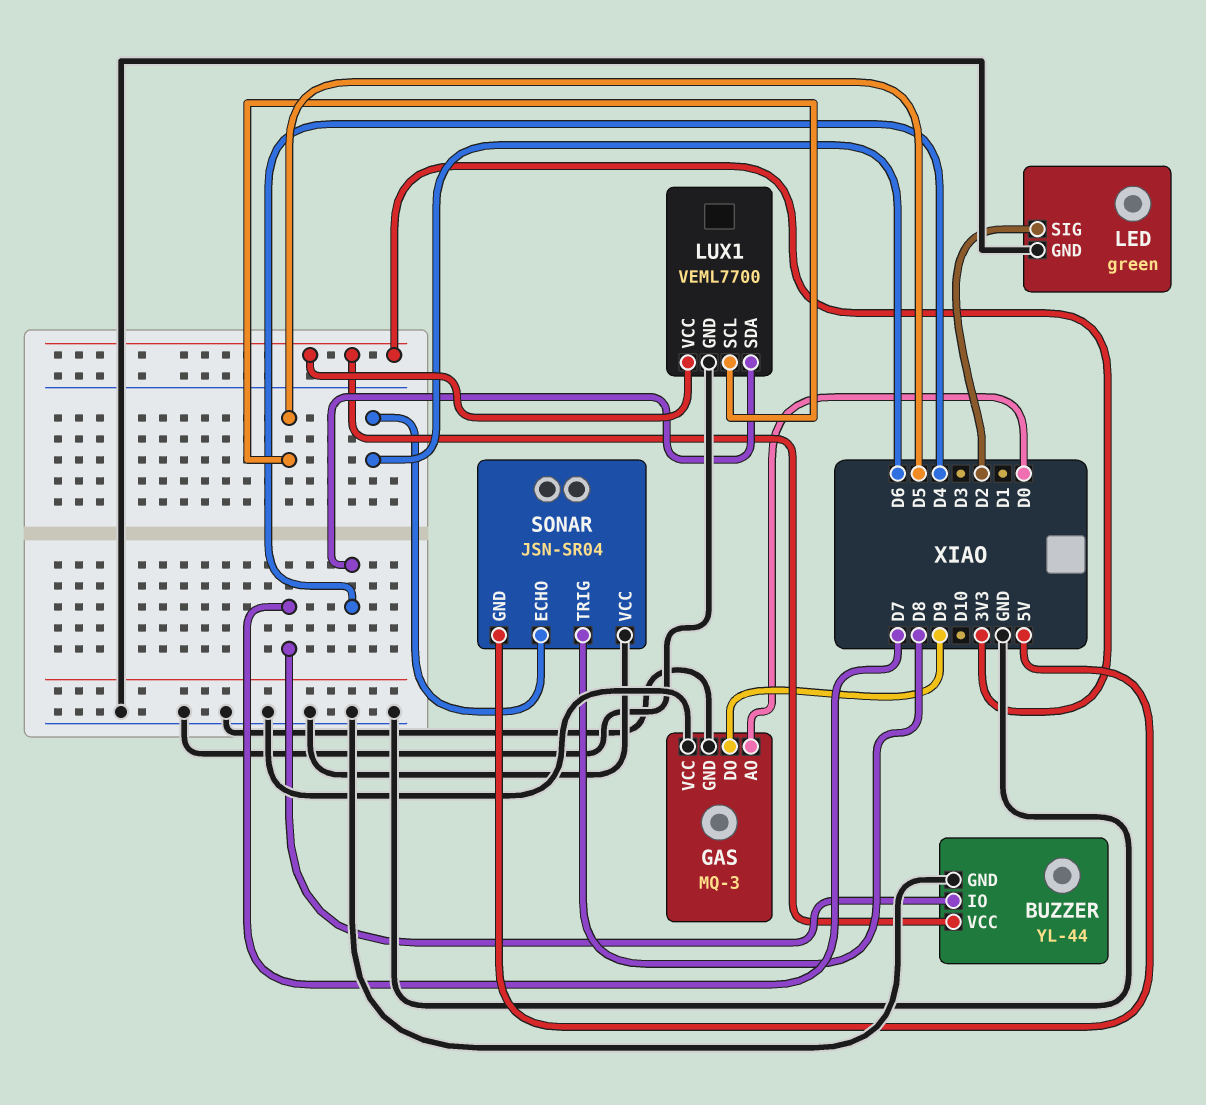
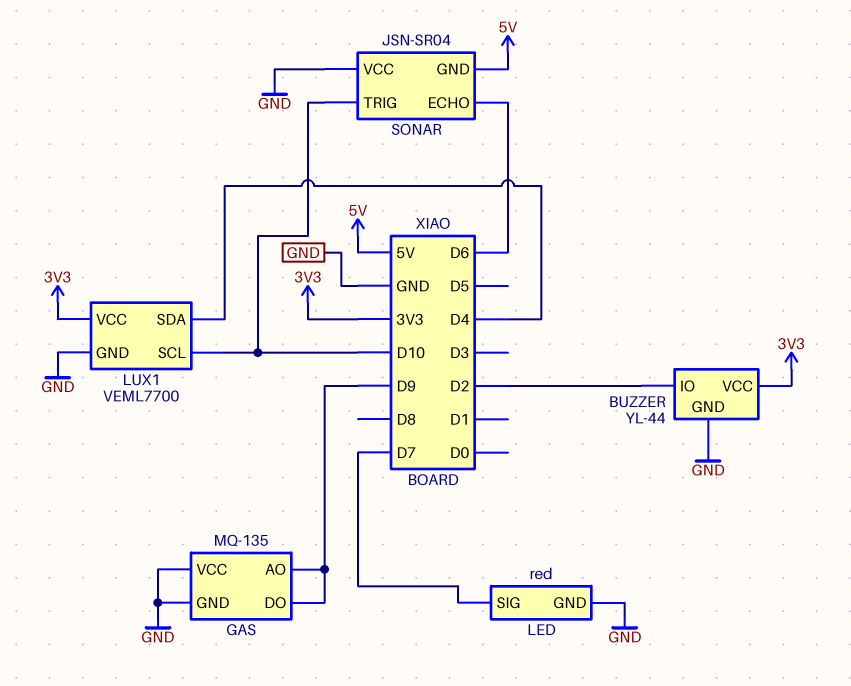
BUZZER pin IO: D7 -> D2
GAS: MQ-3 -> MQ-135
GAS pin AO: D0 -> D9
LED: green -> red
LED pin SIG: D2 -> D7
LUX1 pin SCL: D5 -> D10
SONAR pin TRIG: D8 -> D10

